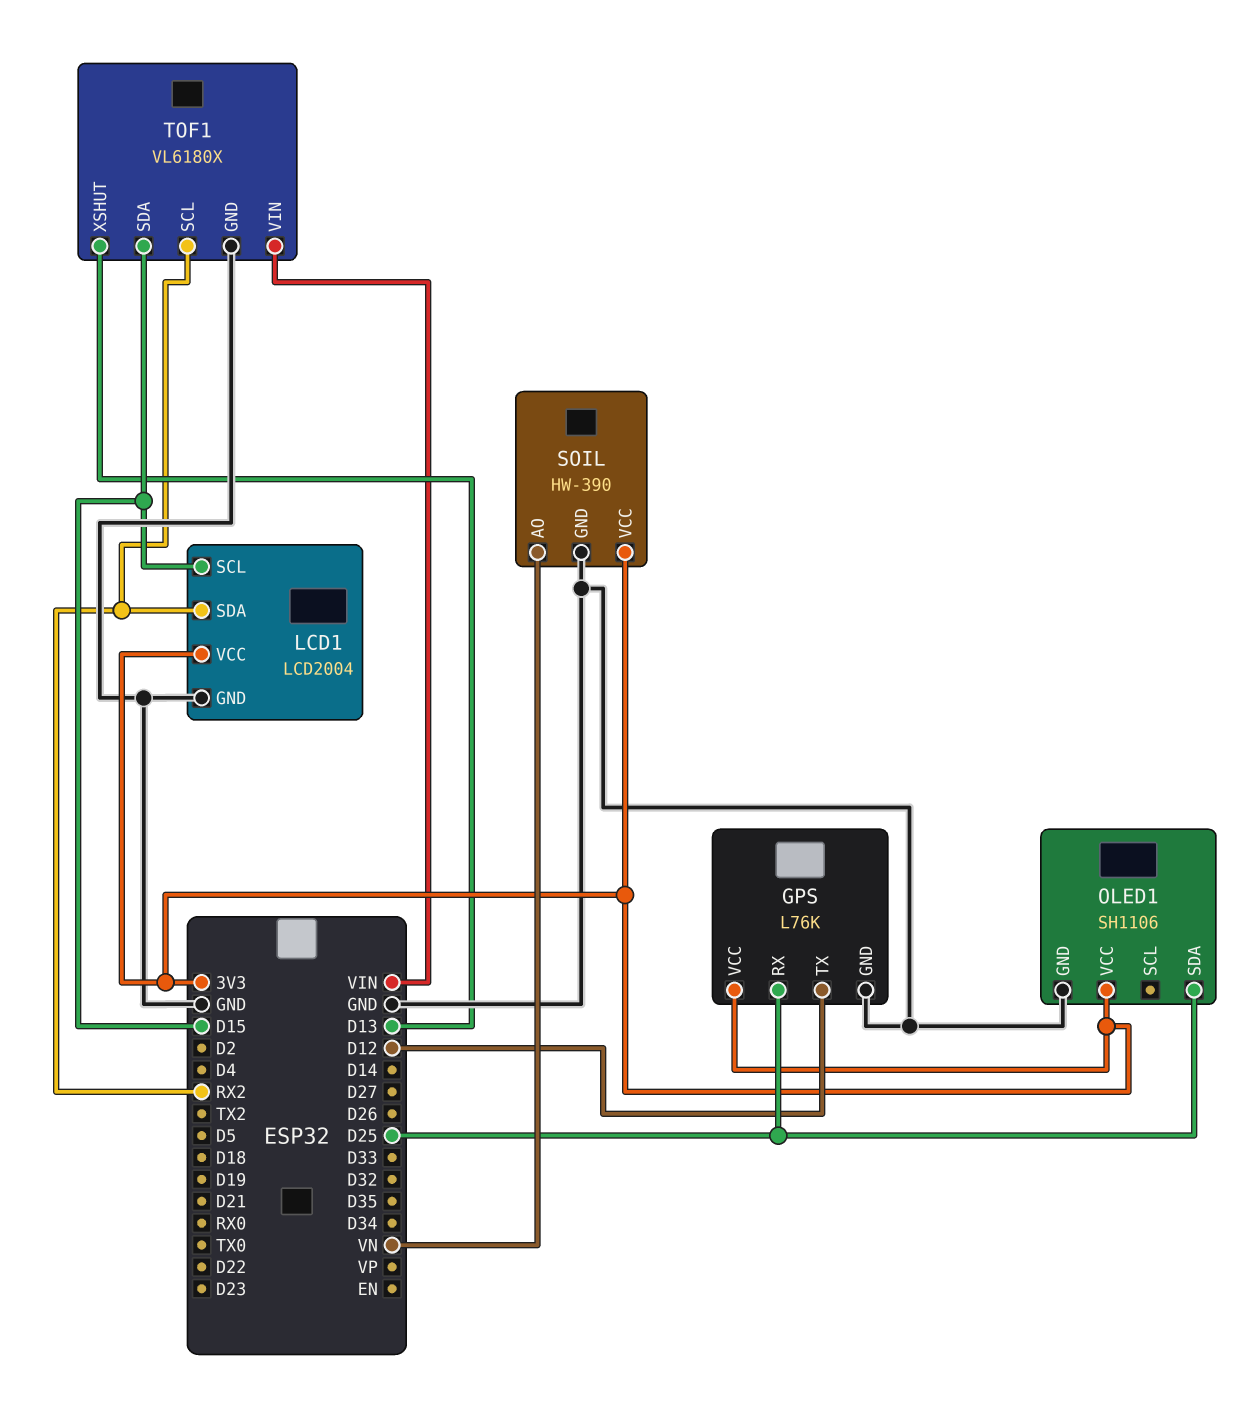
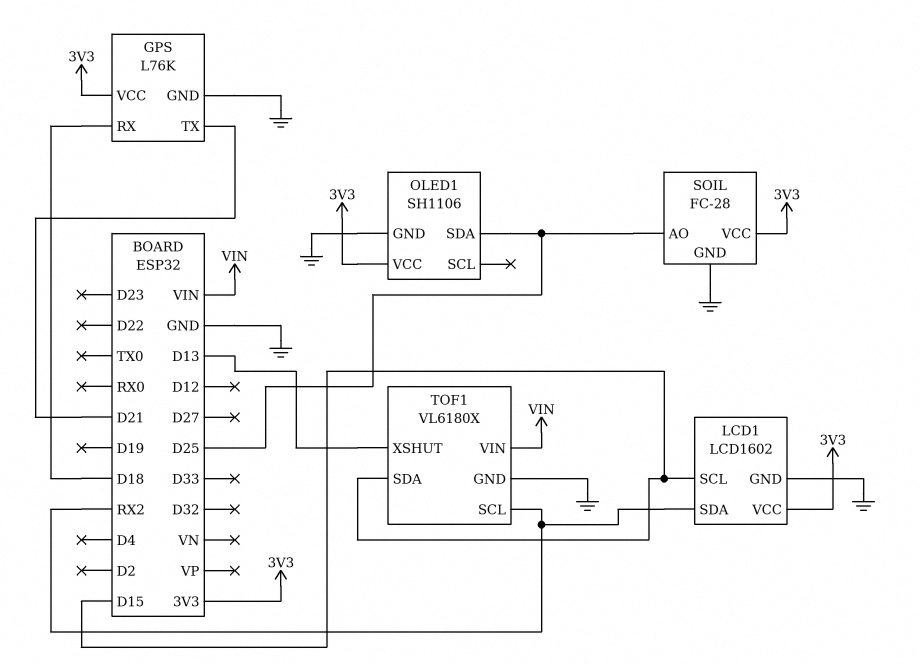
GPS pin RX: D25 -> D18
GPS pin TX: D12 -> D21
LCD1: LCD2004 -> LCD1602
SOIL: HW-390 -> FC-28
SOIL pin AO: VN -> D25

